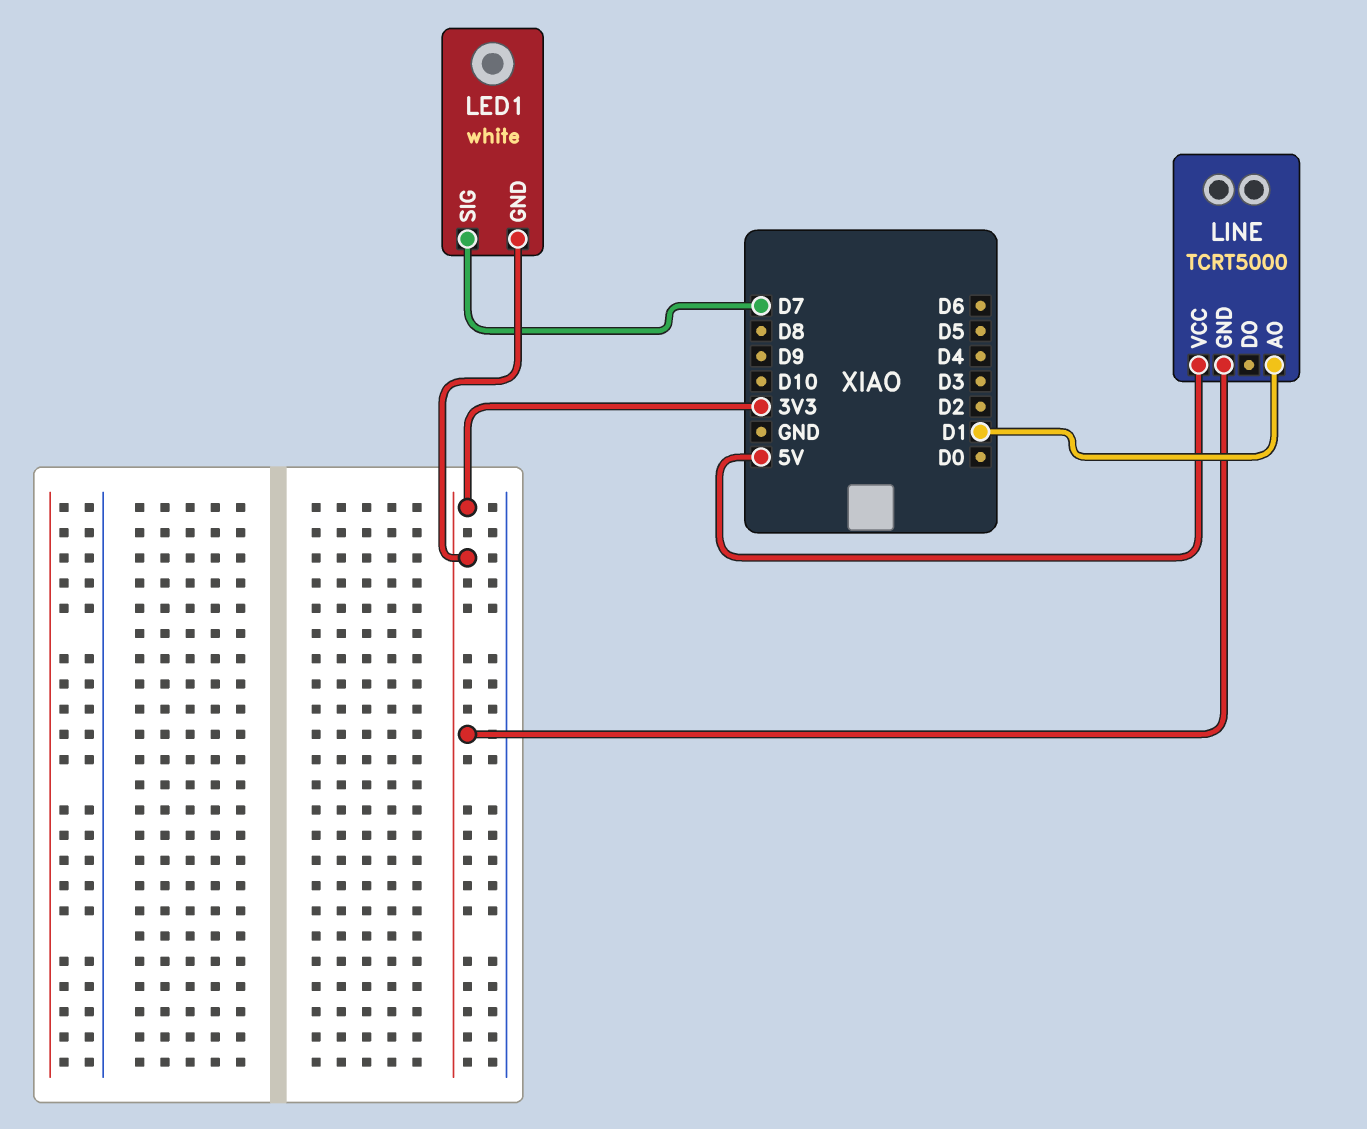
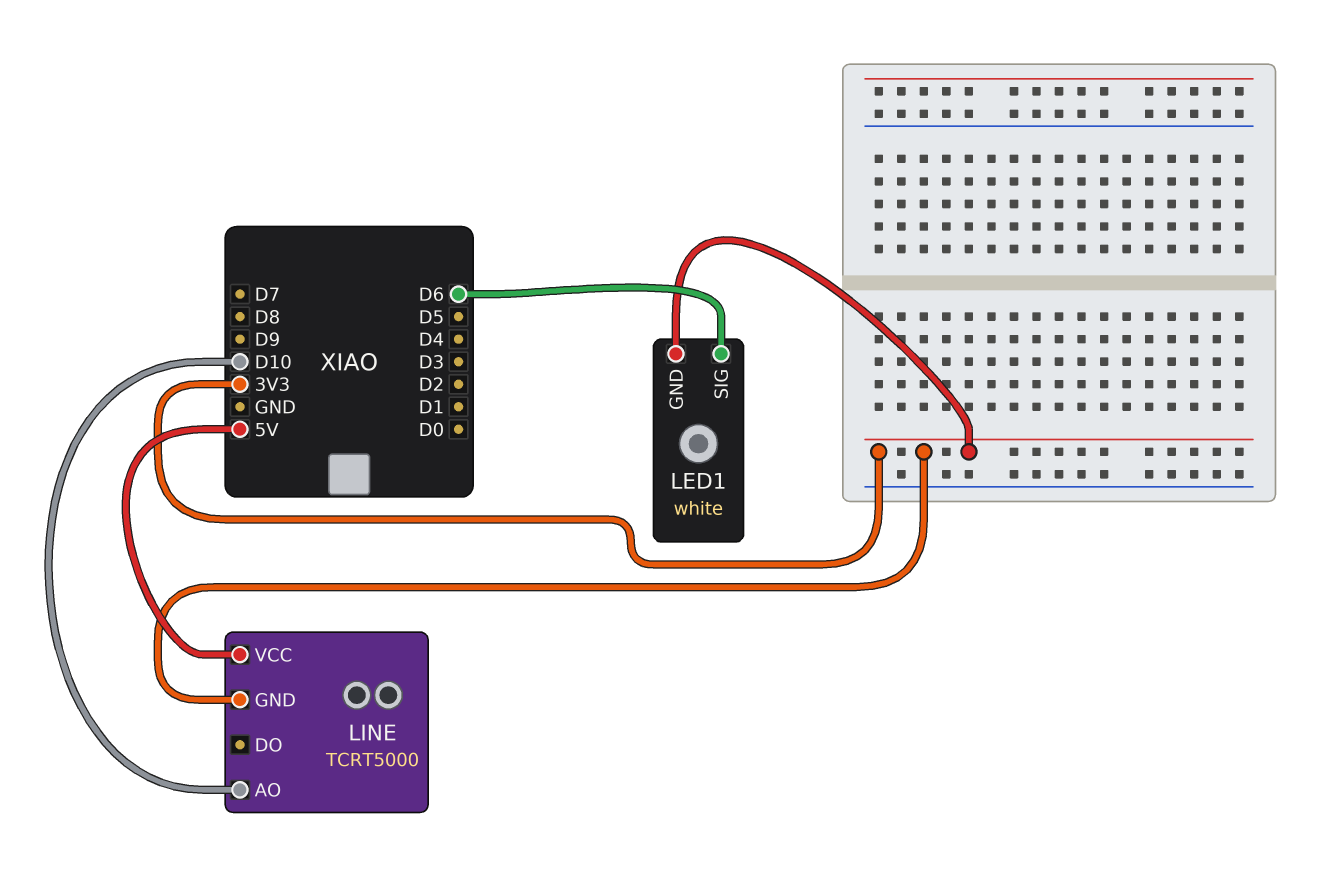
LED1 pin SIG: D7 -> D6
LINE pin AO: D1 -> D10

